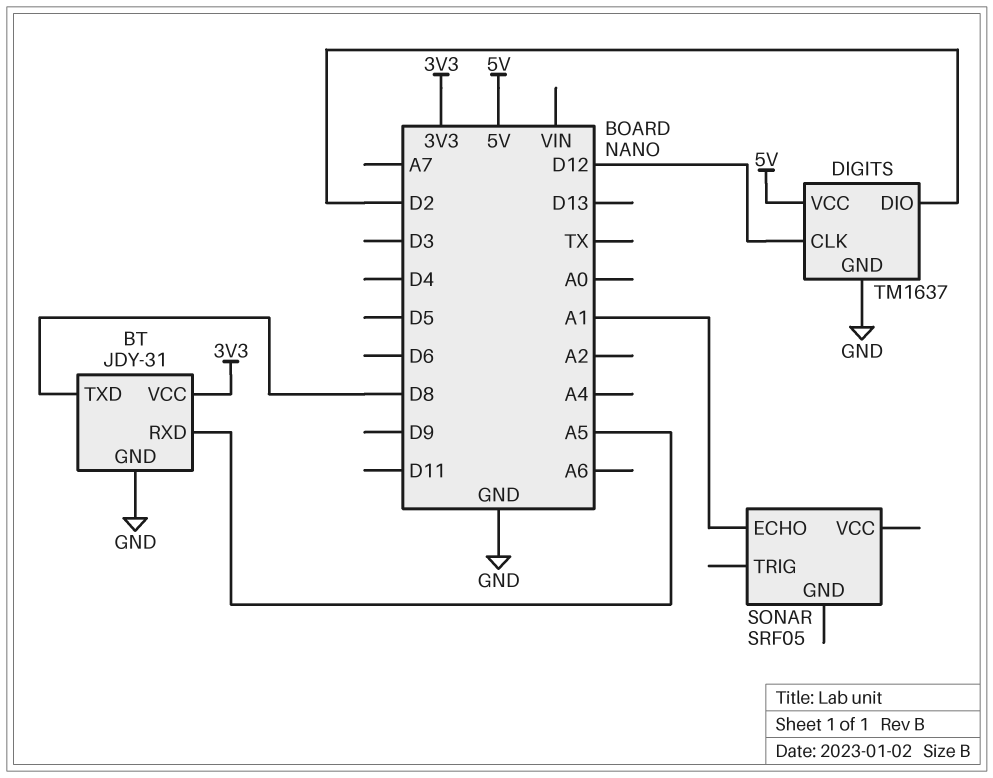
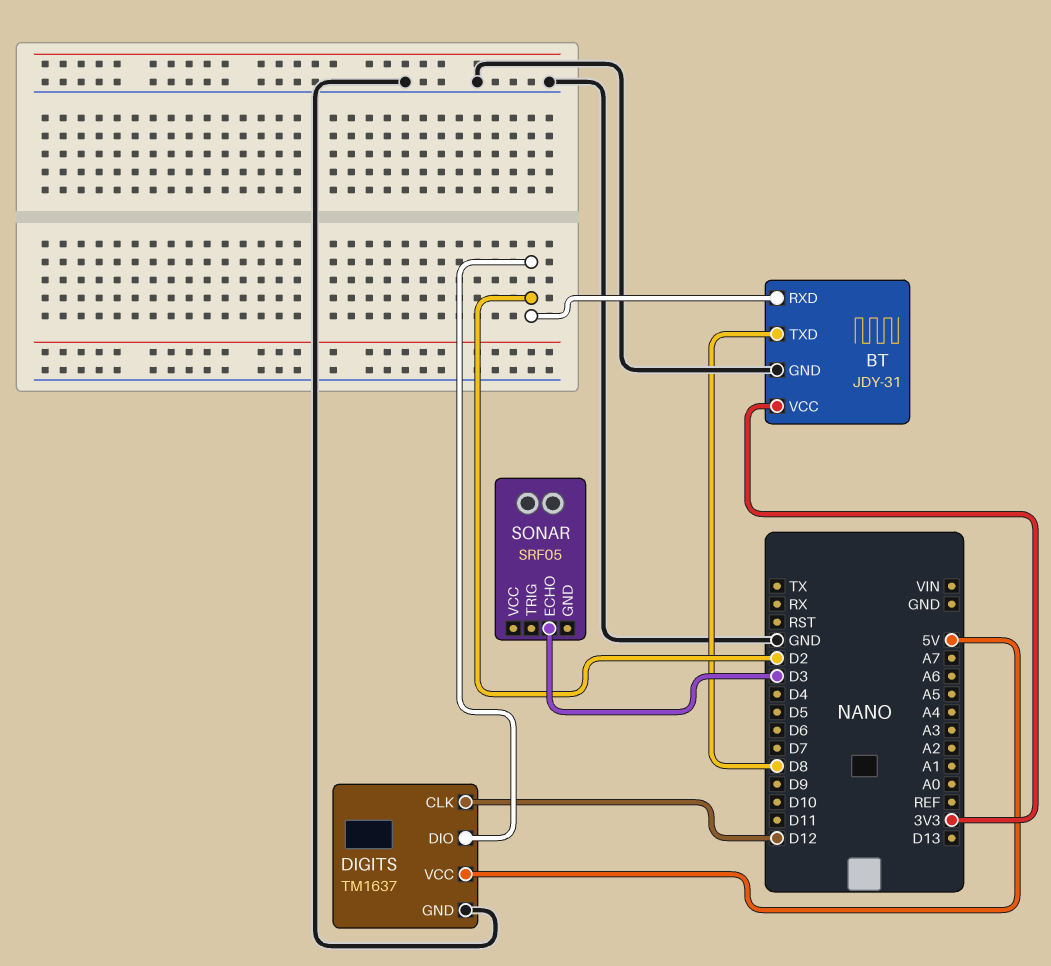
BT pin RXD: A5 -> D2
SONAR pin ECHO: A1 -> D3

